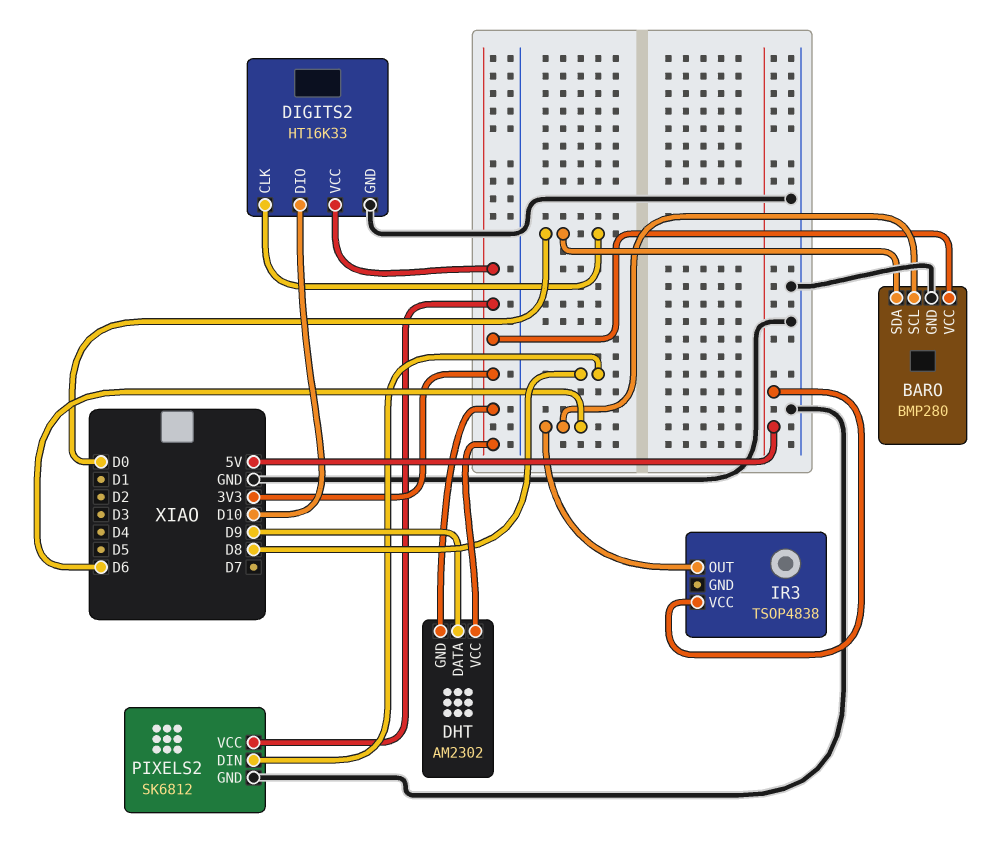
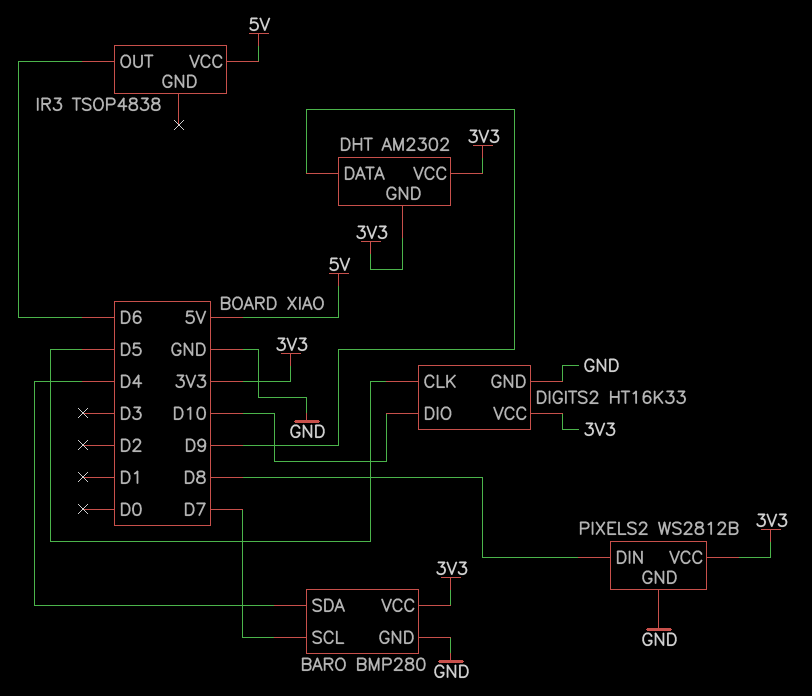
BARO pin SCL: D6 -> D7
BARO pin SDA: D0 -> D4
DIGITS2 pin CLK: D0 -> D5
PIXELS2: SK6812 -> WS2812B

